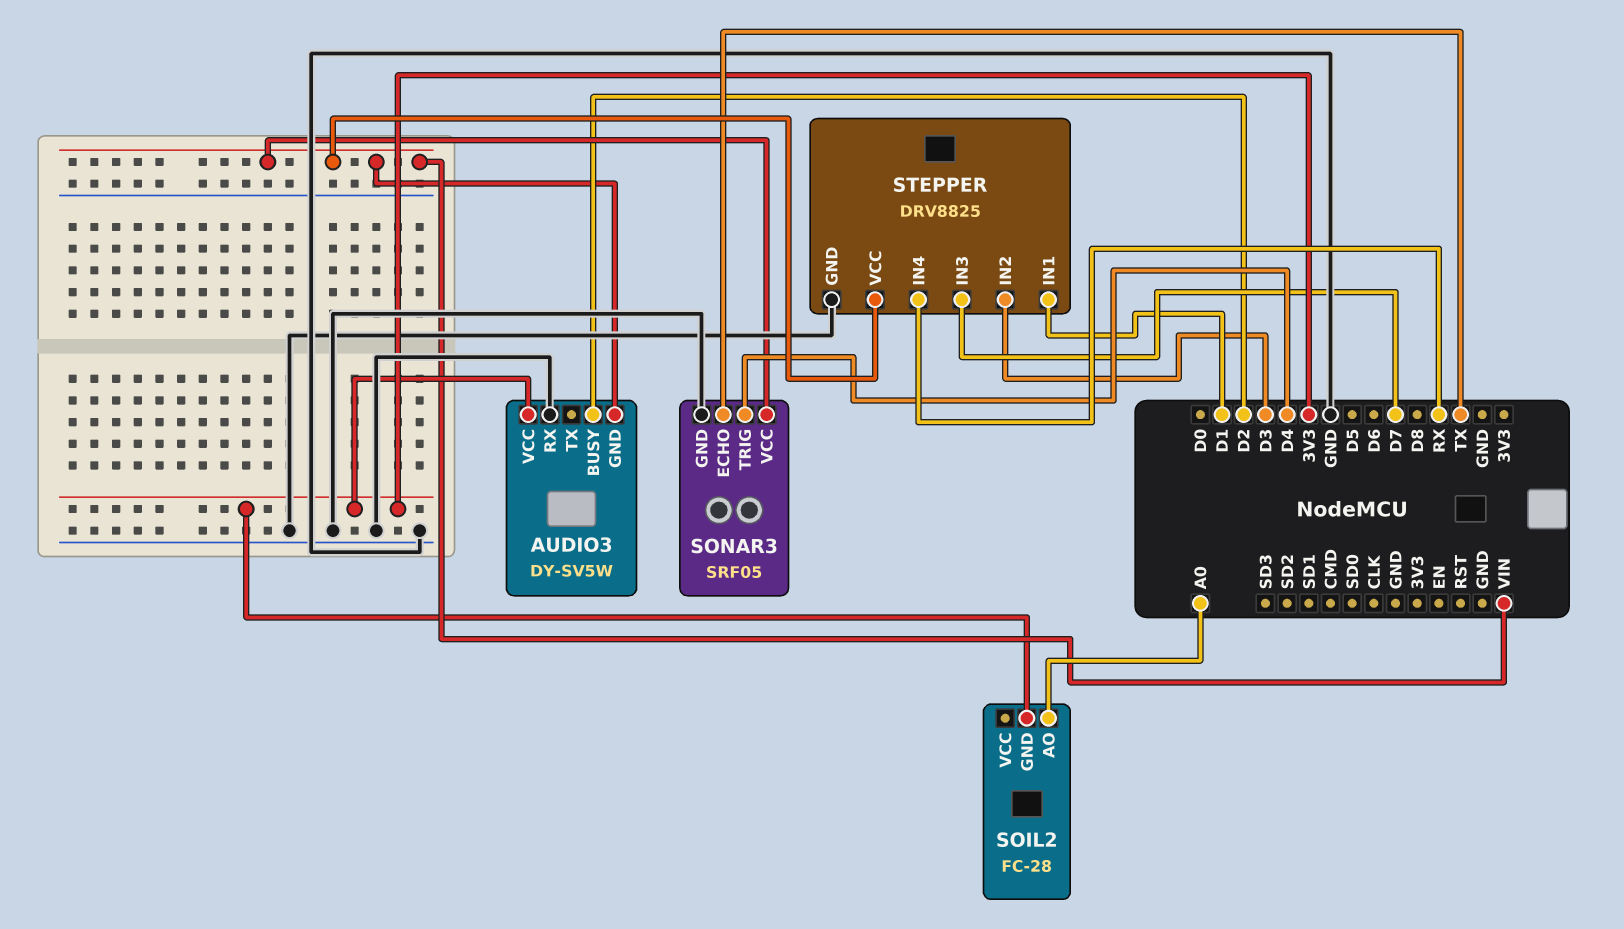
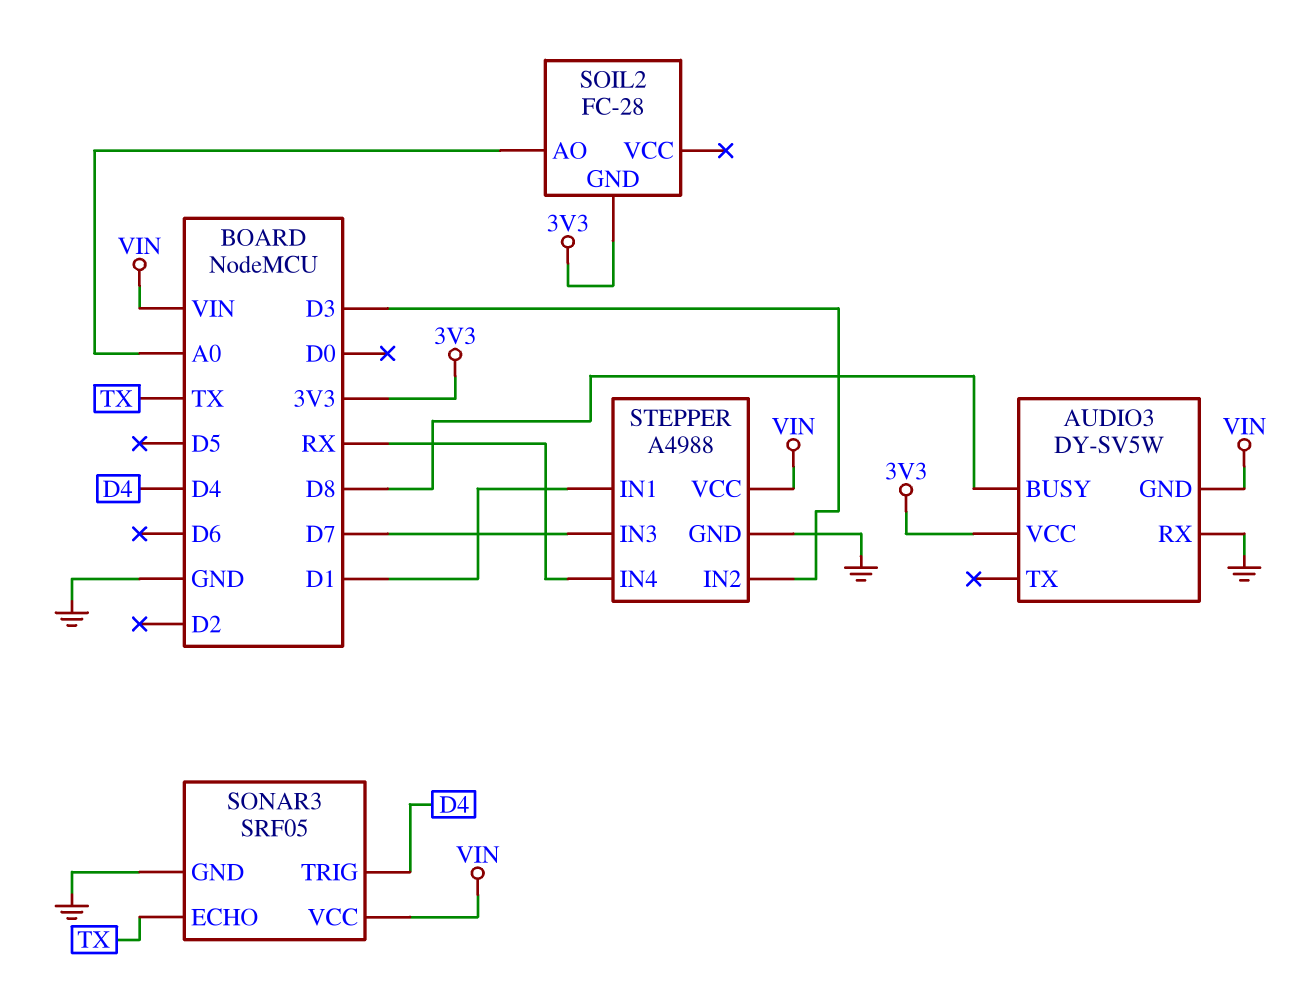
AUDIO3 pin BUSY: D2 -> D8
STEPPER: DRV8825 -> A4988

